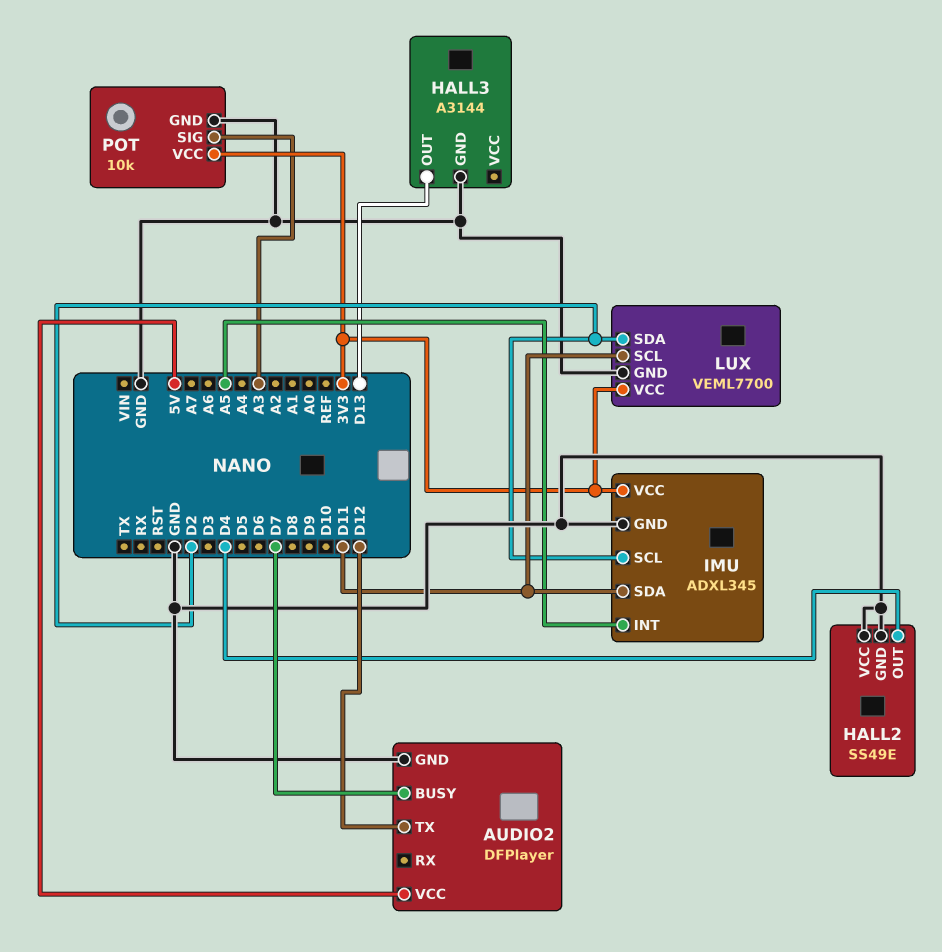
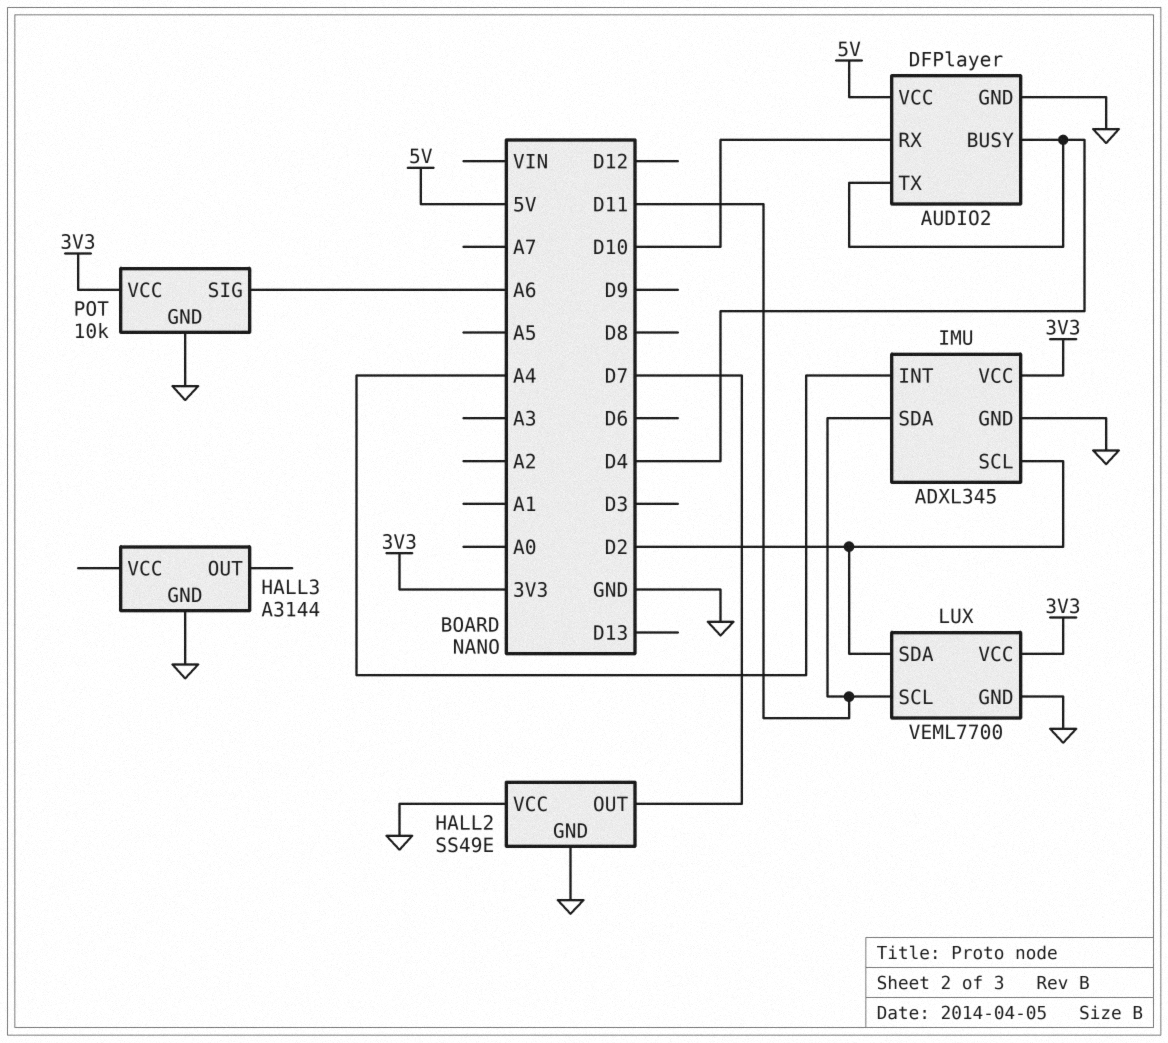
AUDIO2 pin BUSY: D7 -> D4
AUDIO2 pin RX: none -> D10
AUDIO2 pin TX: D12 -> D4
HALL2 pin OUT: D4 -> D7
HALL3 pin OUT: D13 -> none
IMU pin INT: A5 -> A4
POT pin SIG: A3 -> A6

